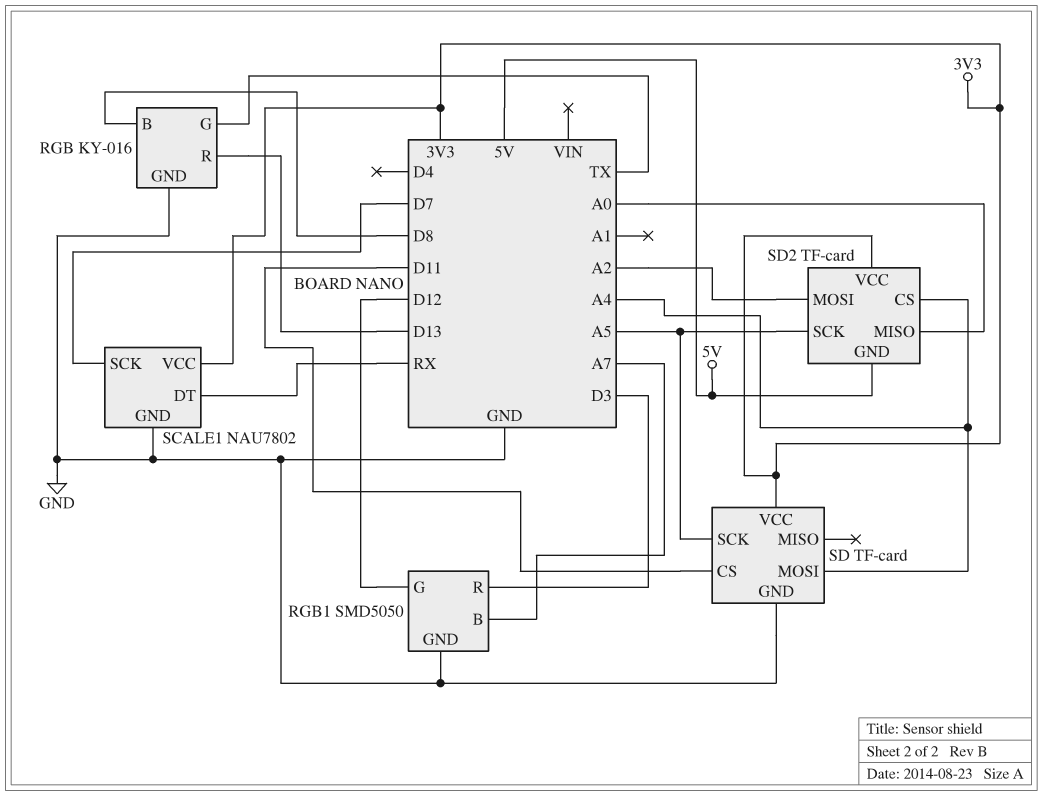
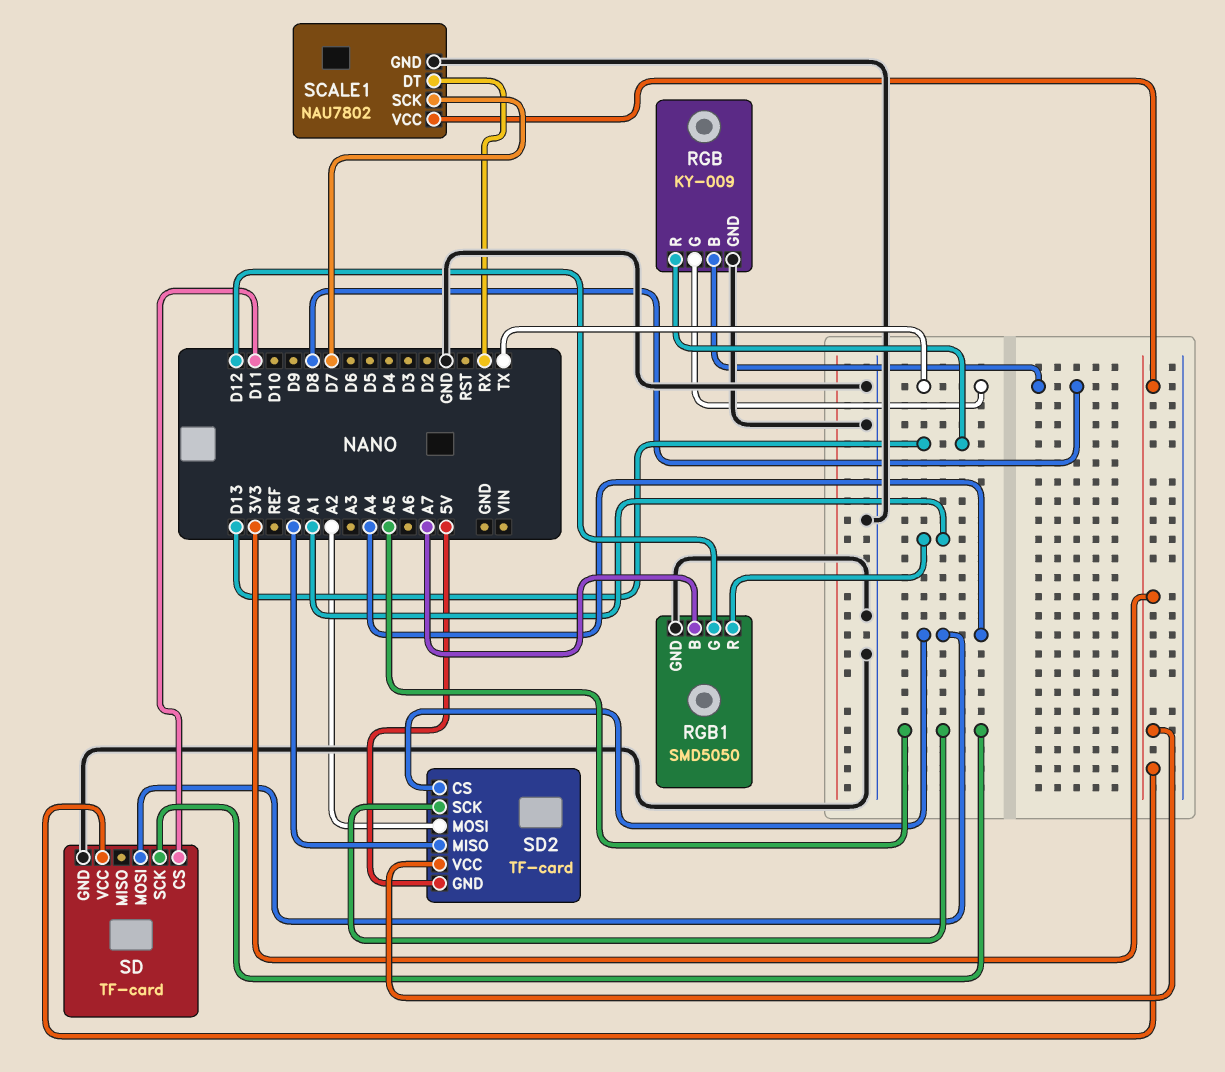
RGB: KY-016 -> KY-009
RGB1 pin R: D3 -> A1

